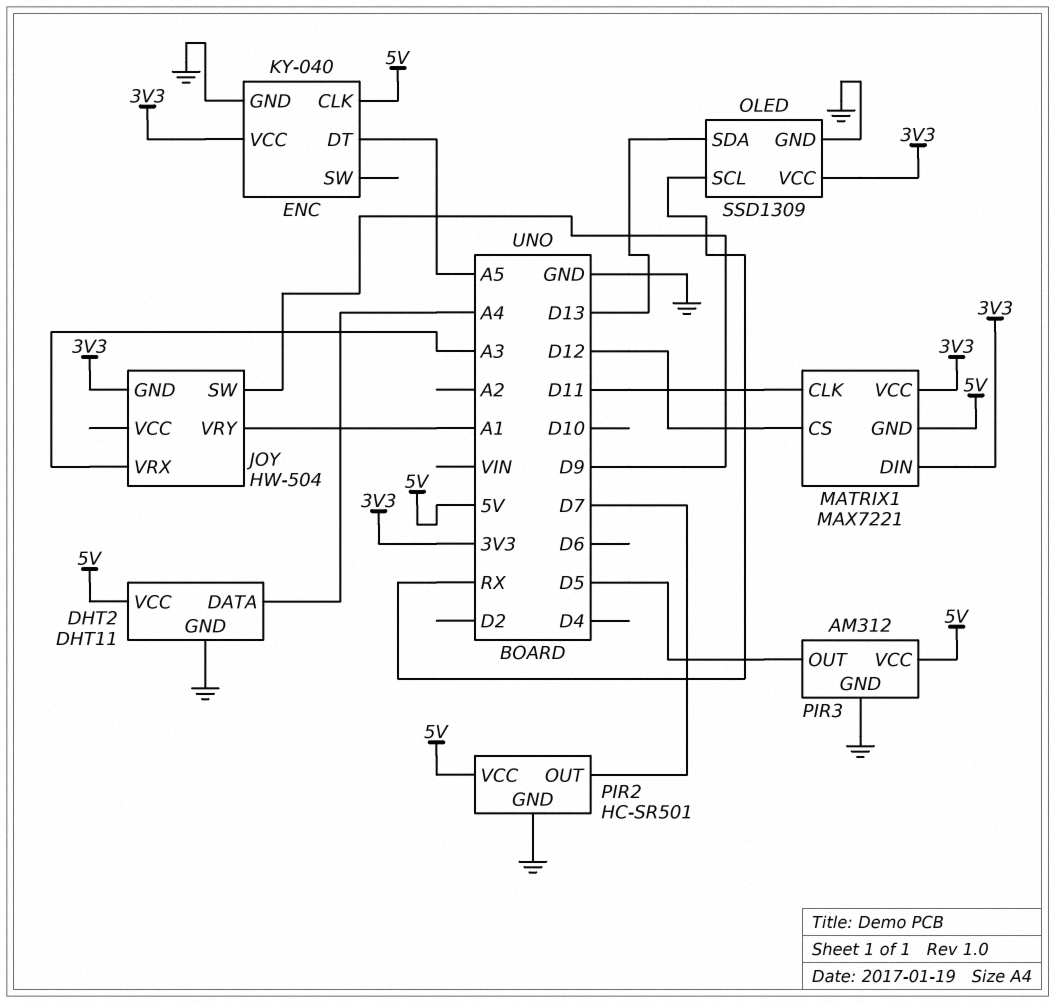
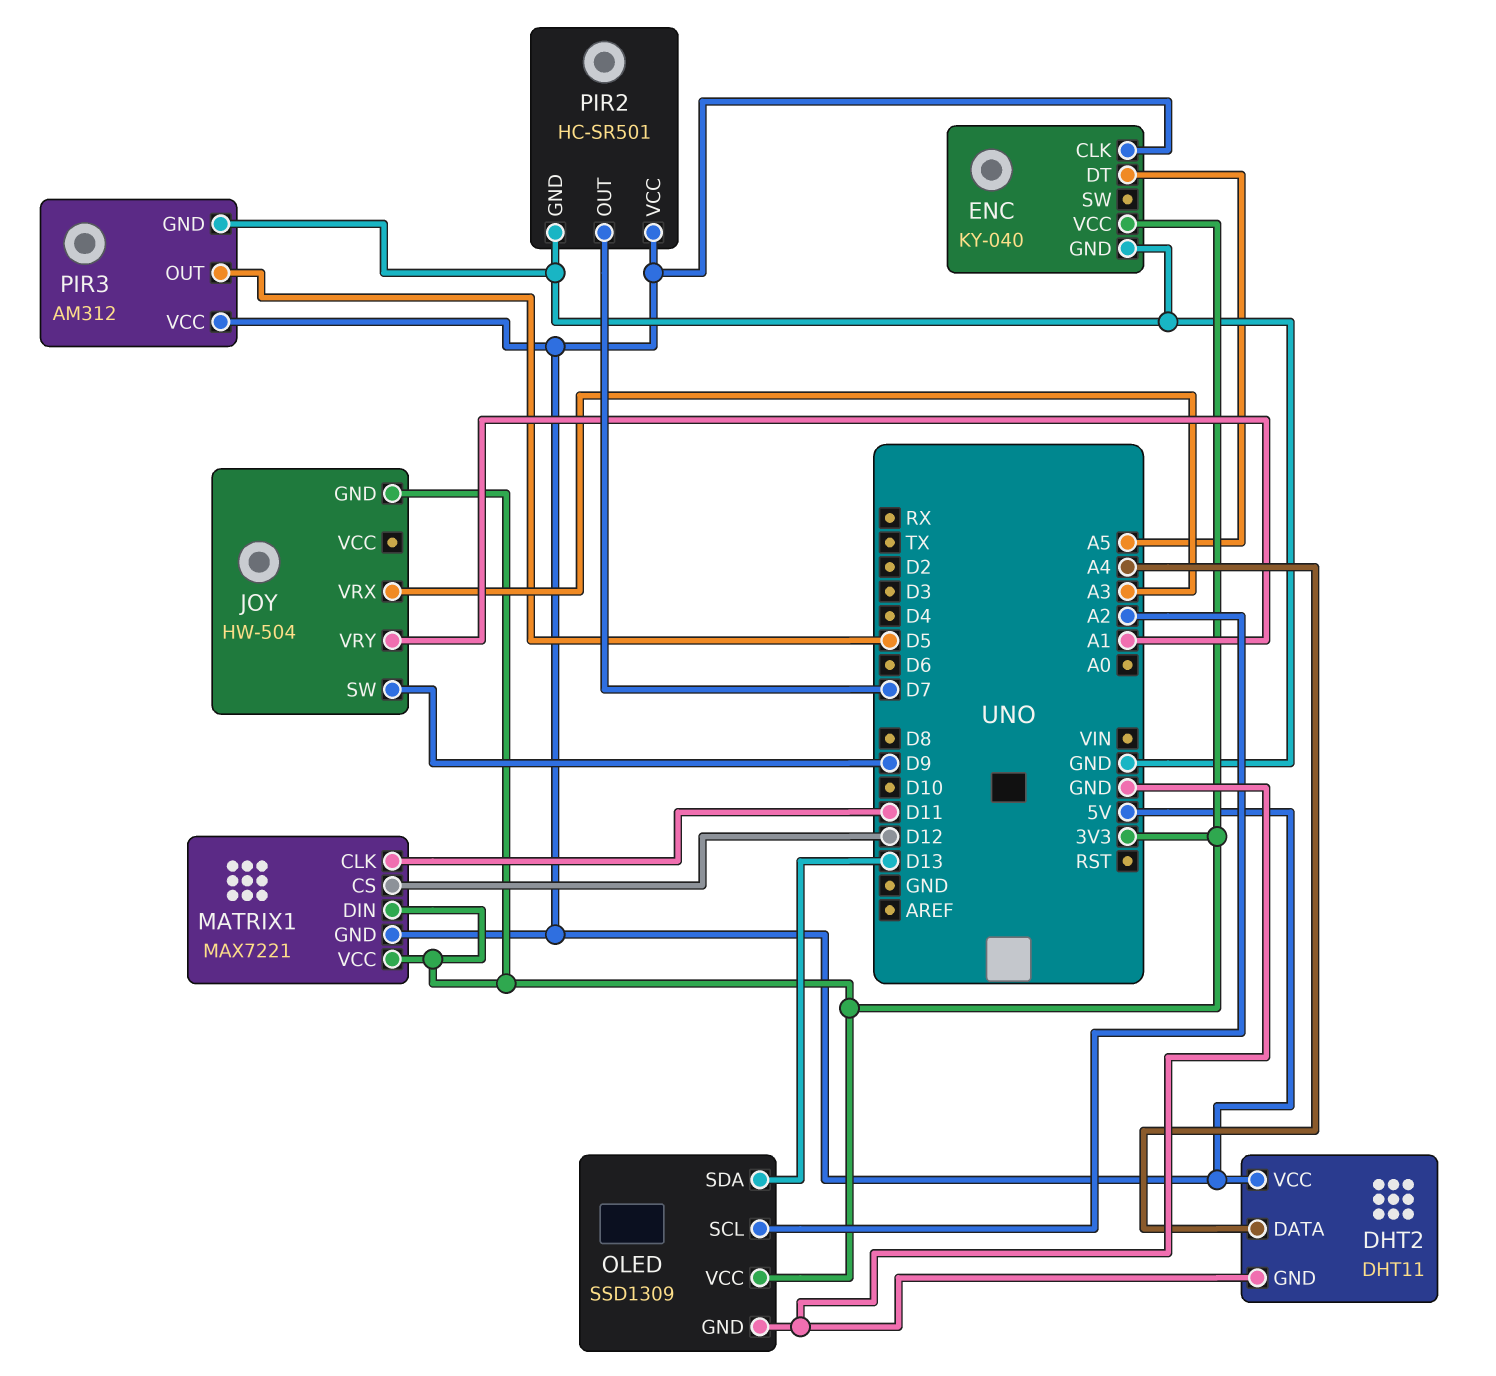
OLED pin SCL: RX -> A2

